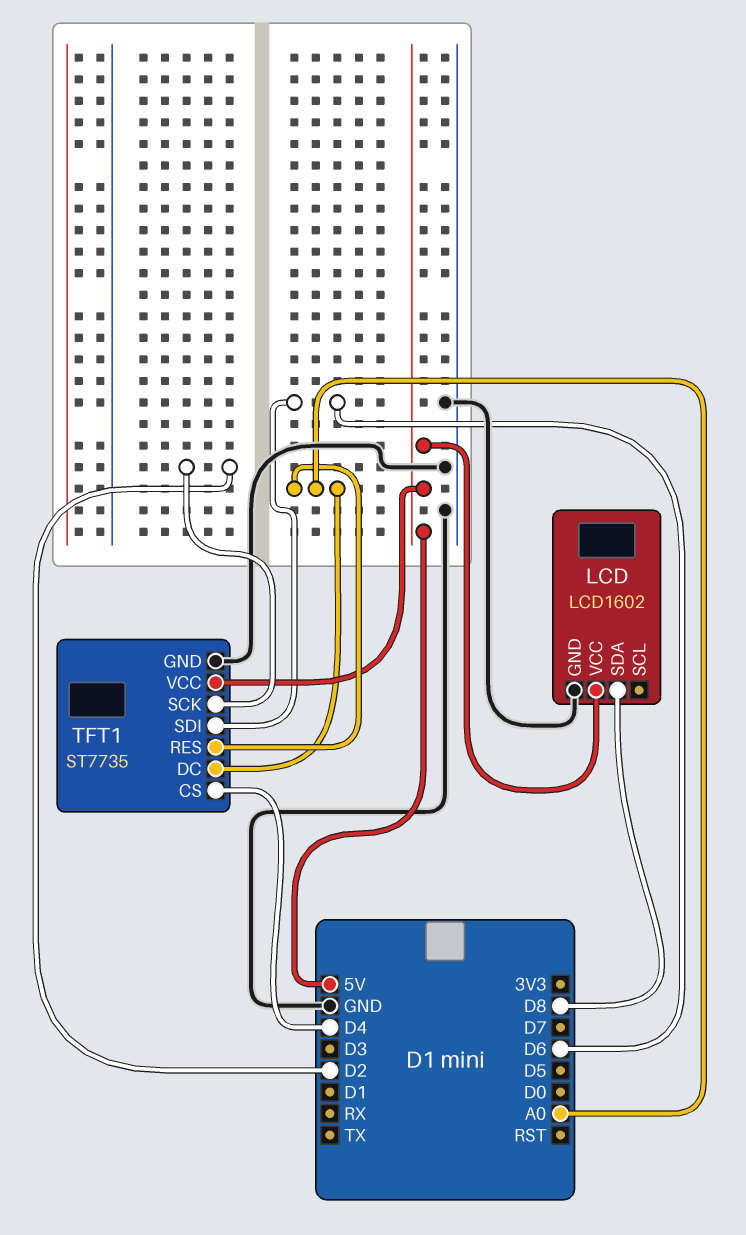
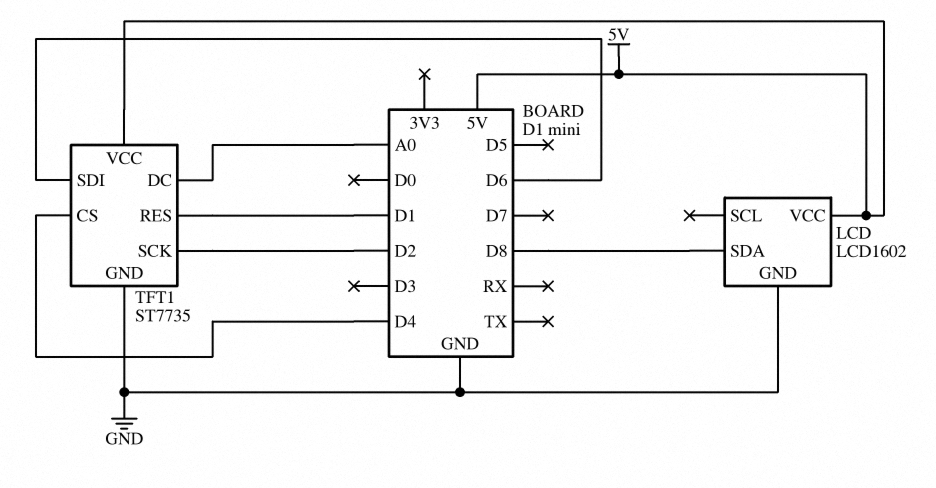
TFT1 pin RES: A0 -> D1

